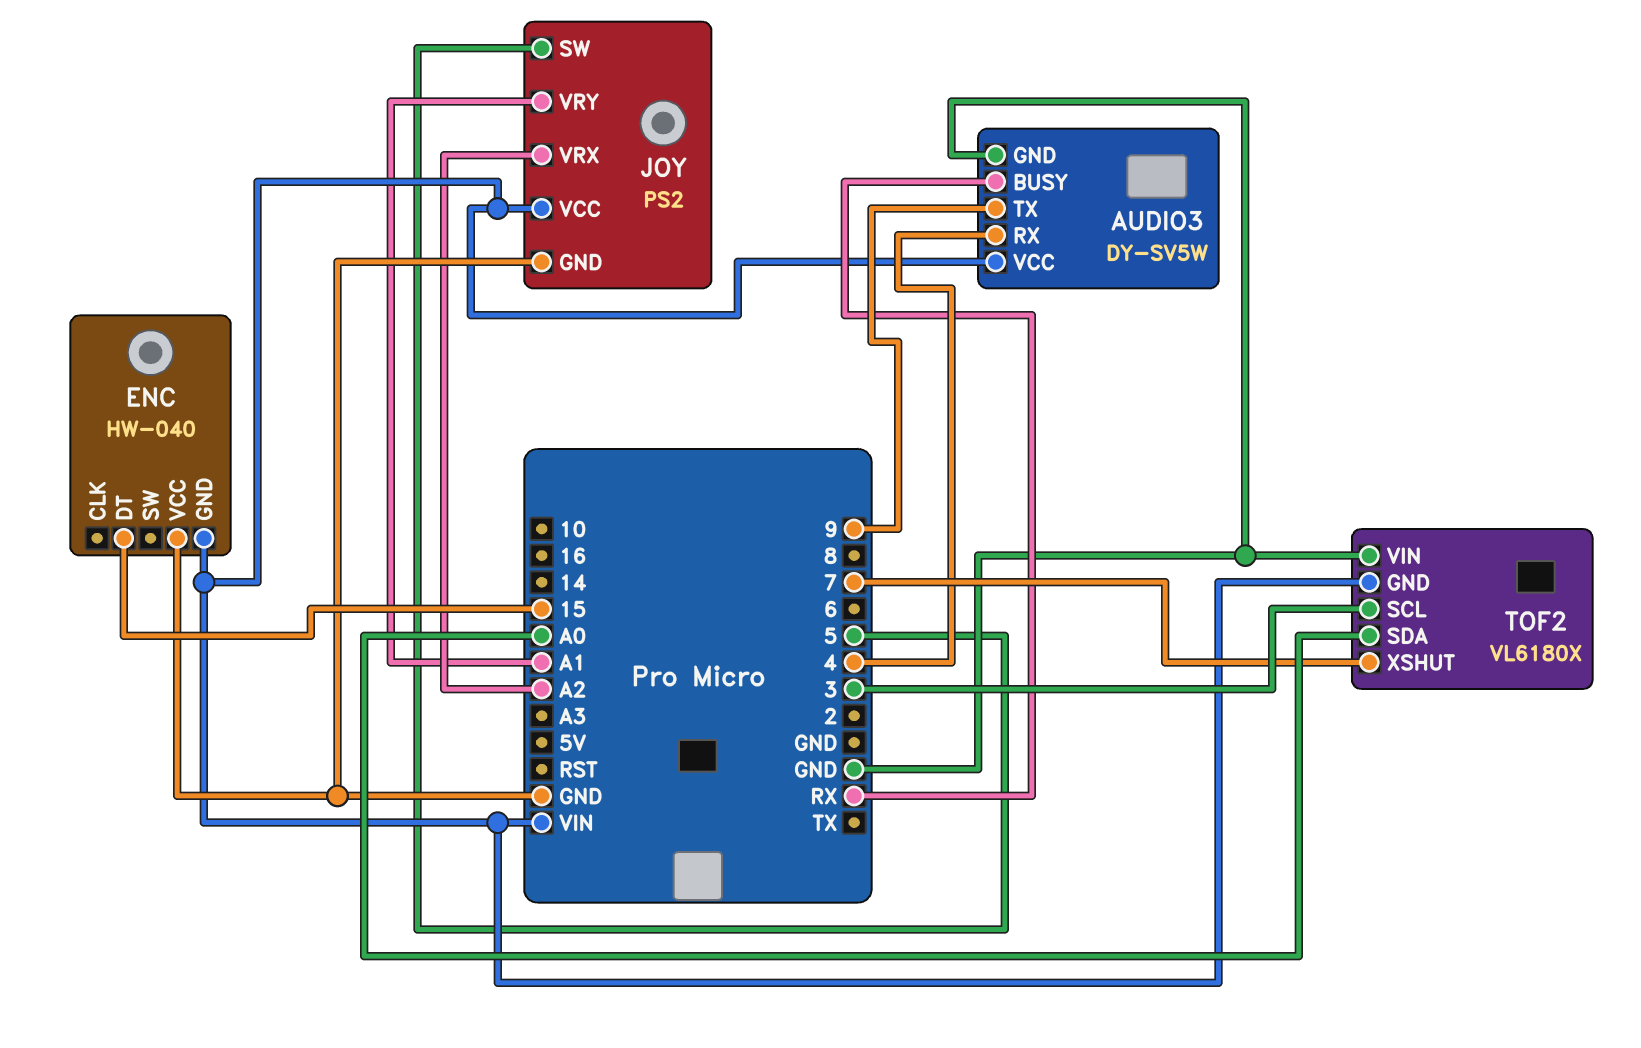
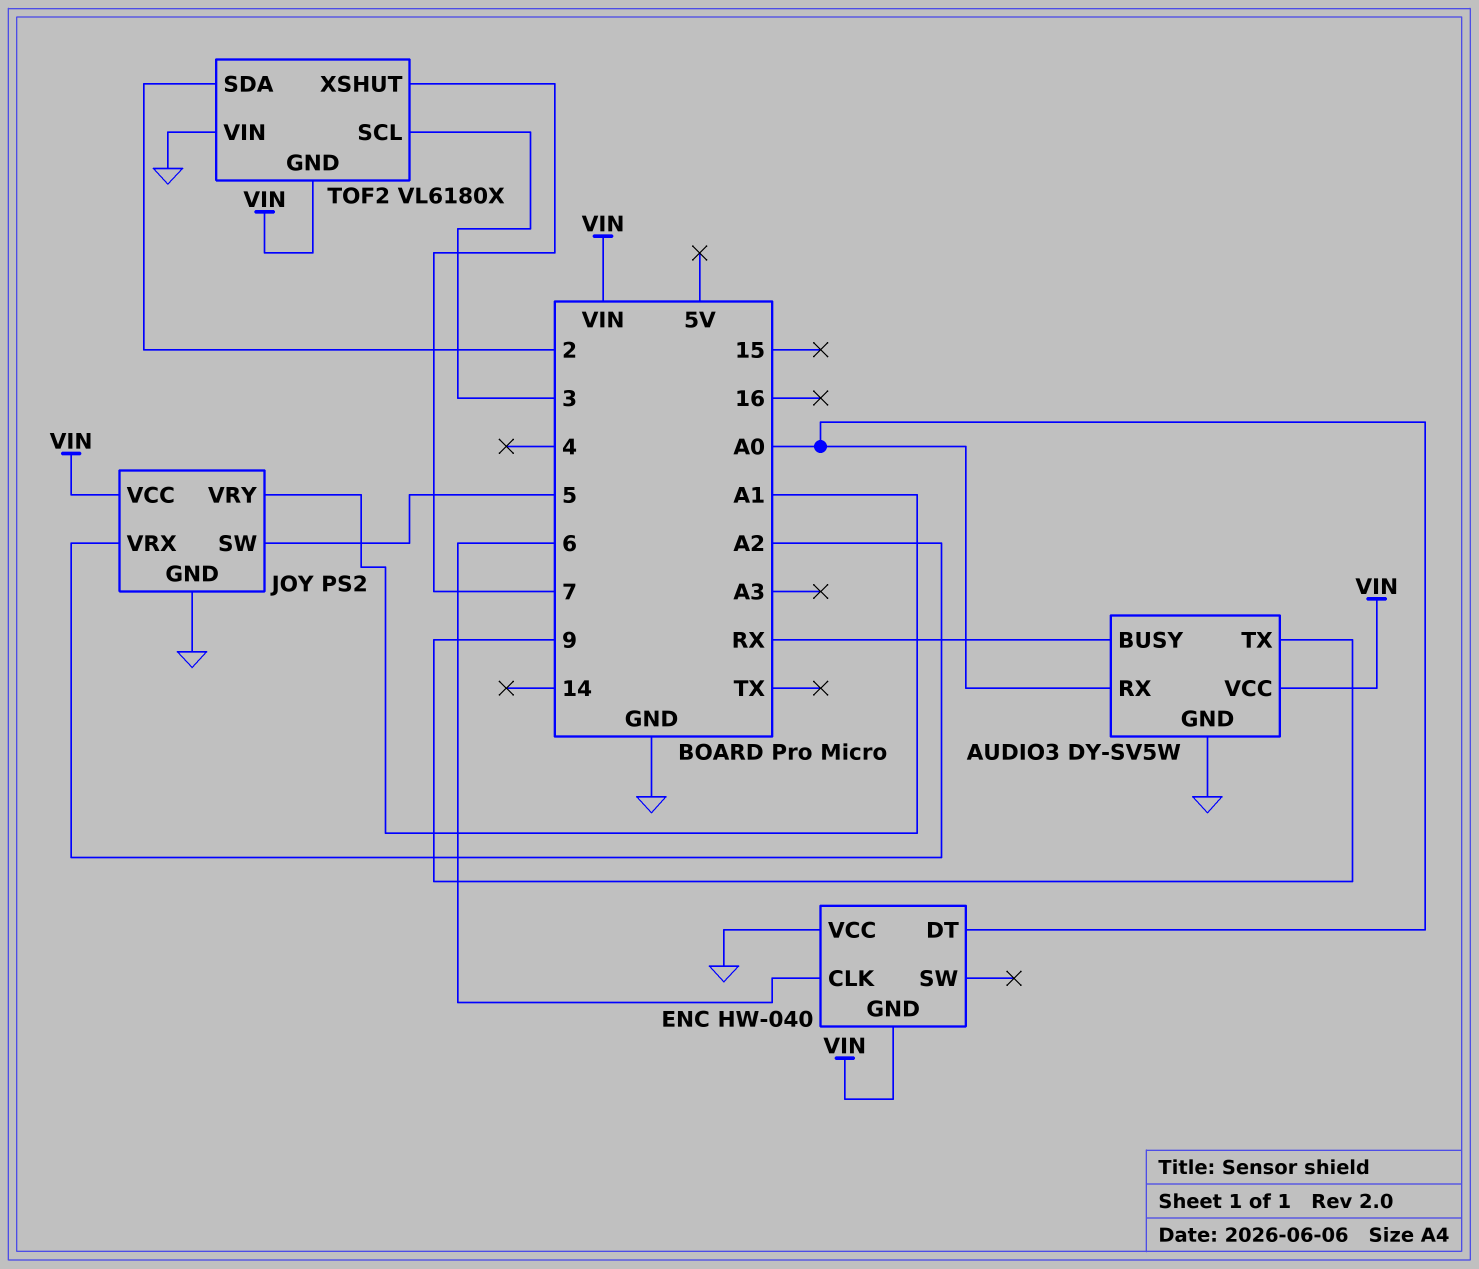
AUDIO3 pin RX: 4 -> A0
ENC pin CLK: none -> 6
ENC pin DT: 15 -> A0
TOF2 pin SDA: A0 -> 2

